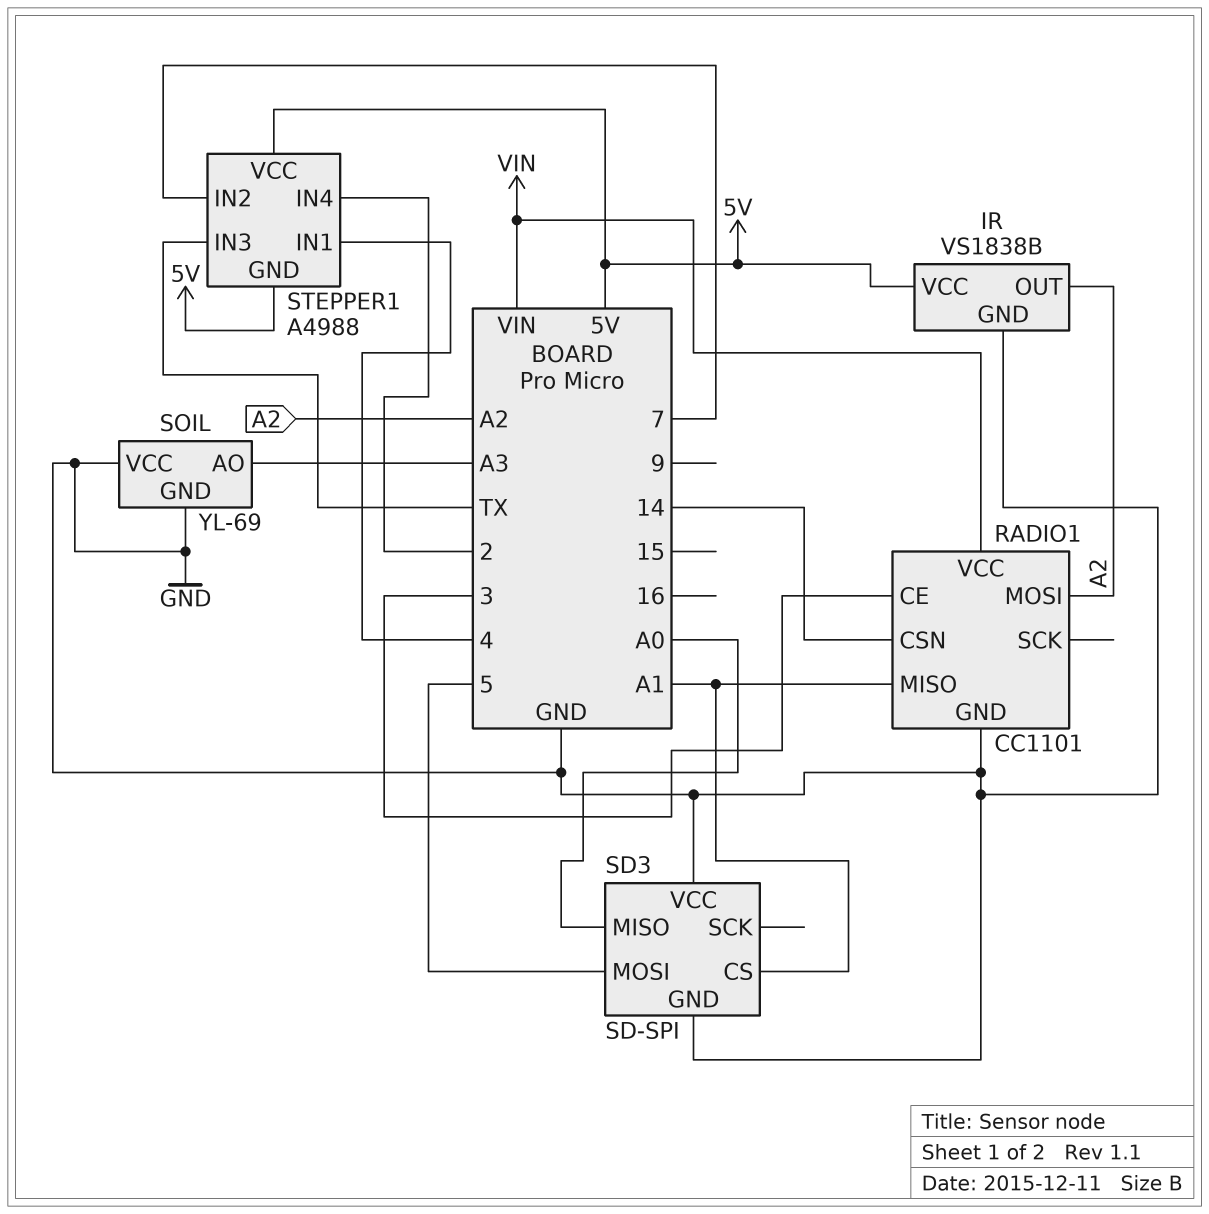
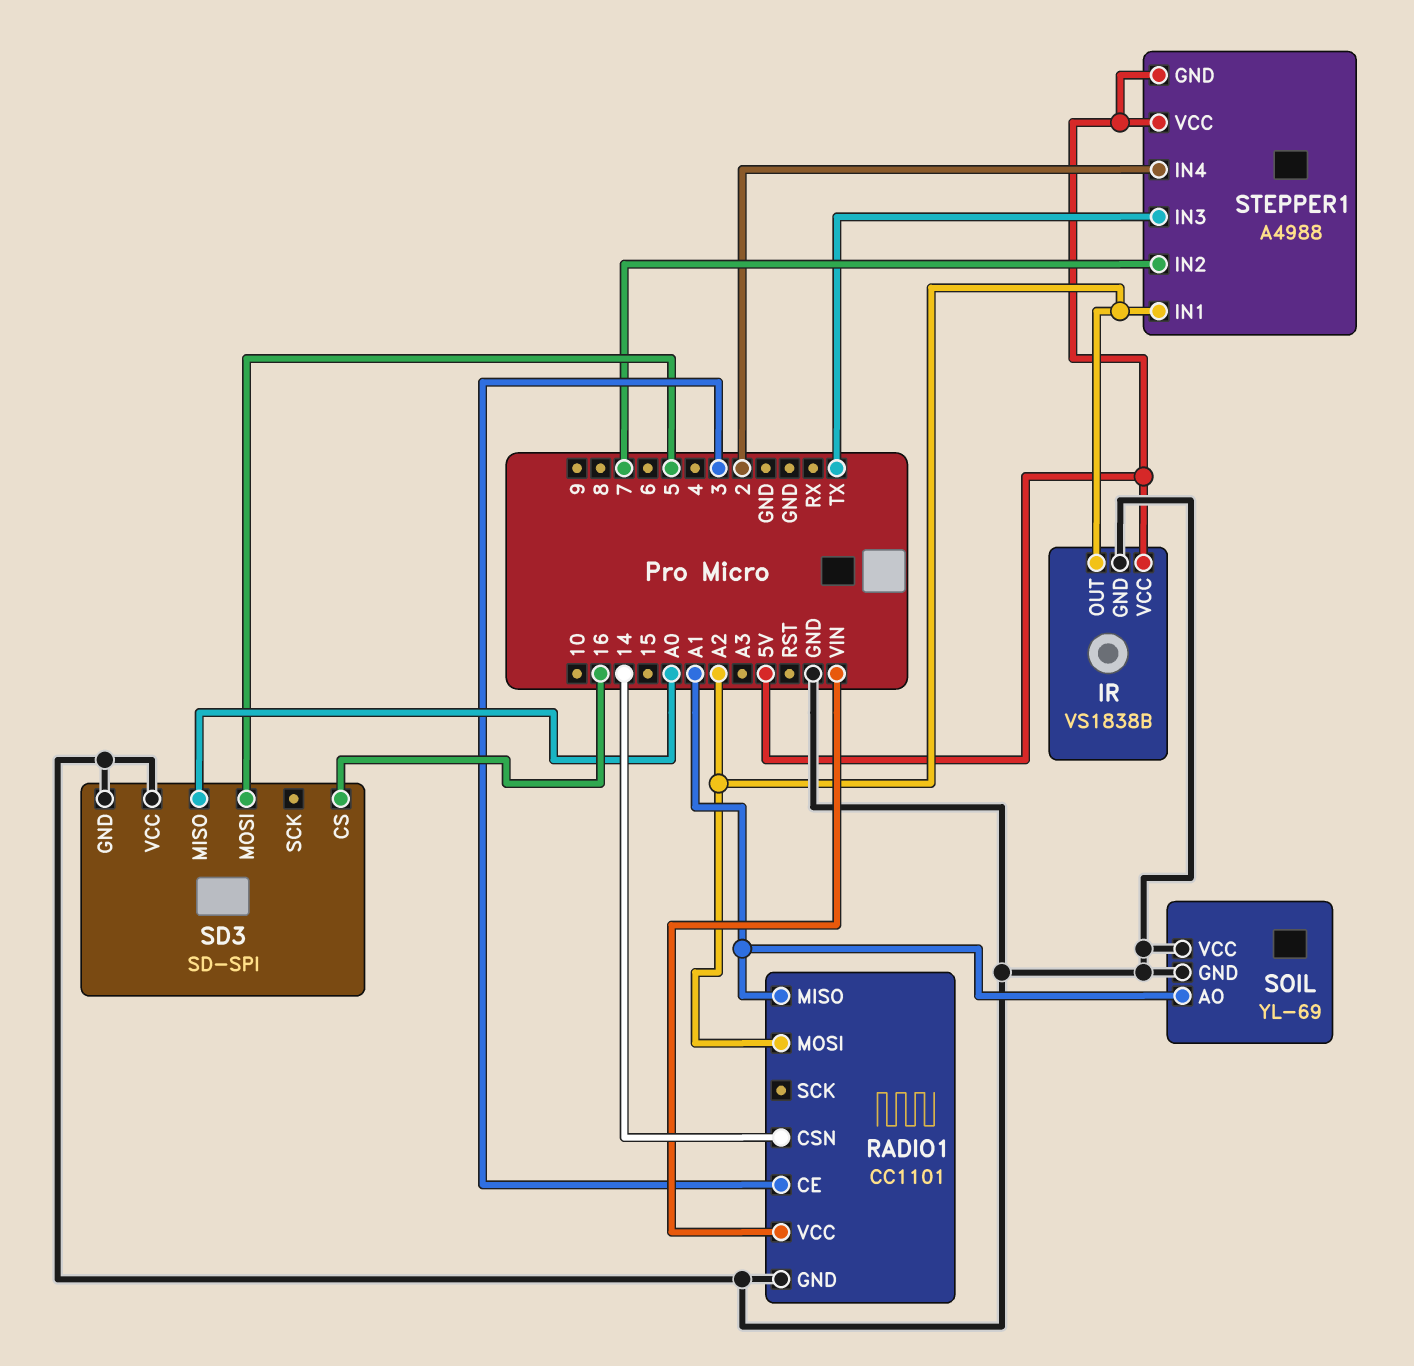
SD3 pin CS: A1 -> 16
SOIL pin AO: A3 -> A1
STEPPER1 pin IN1: 4 -> A2

